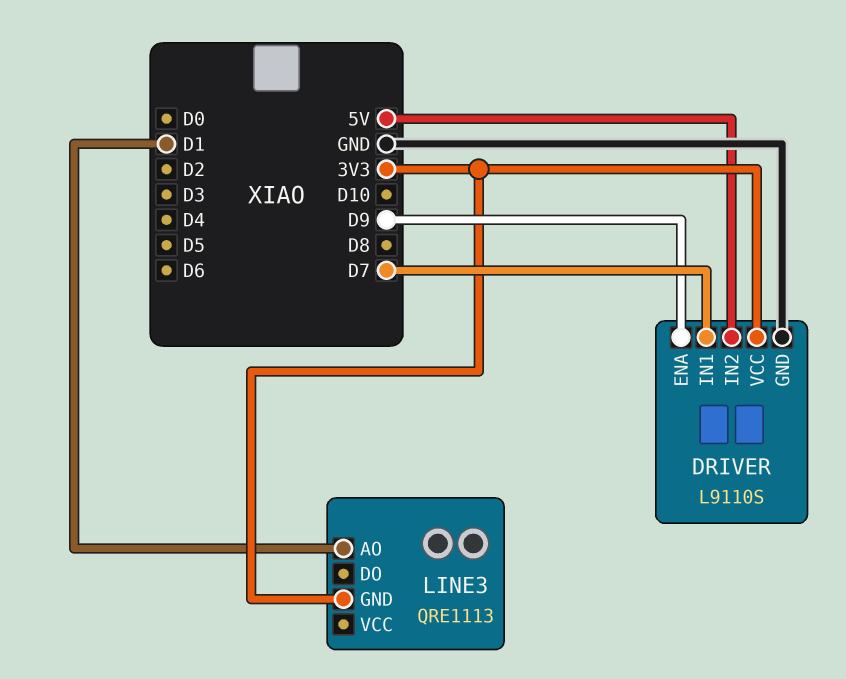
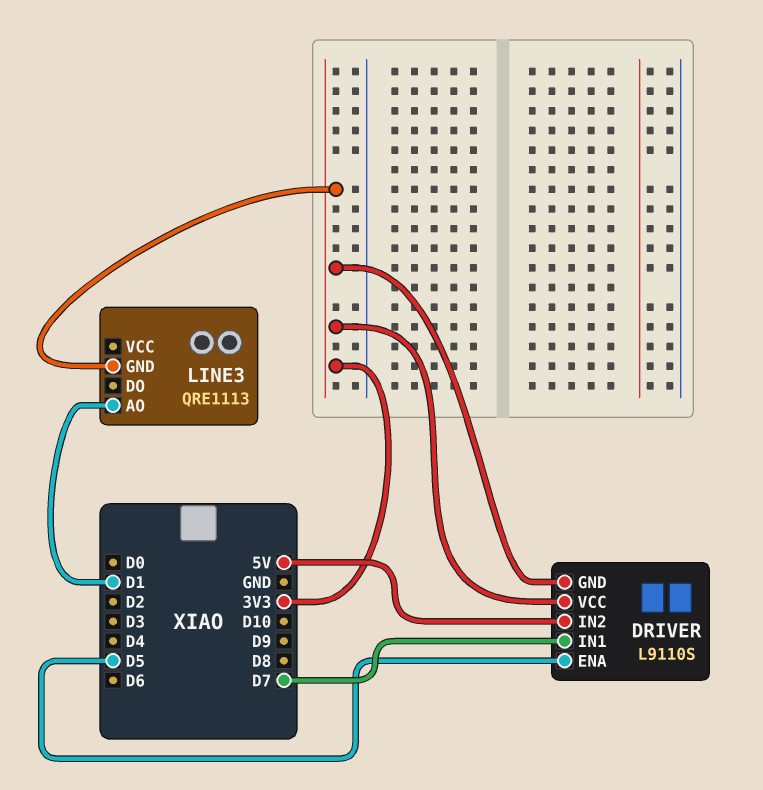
DRIVER pin ENA: D9 -> D5
DRIVER pin GND: GND -> 3V3

